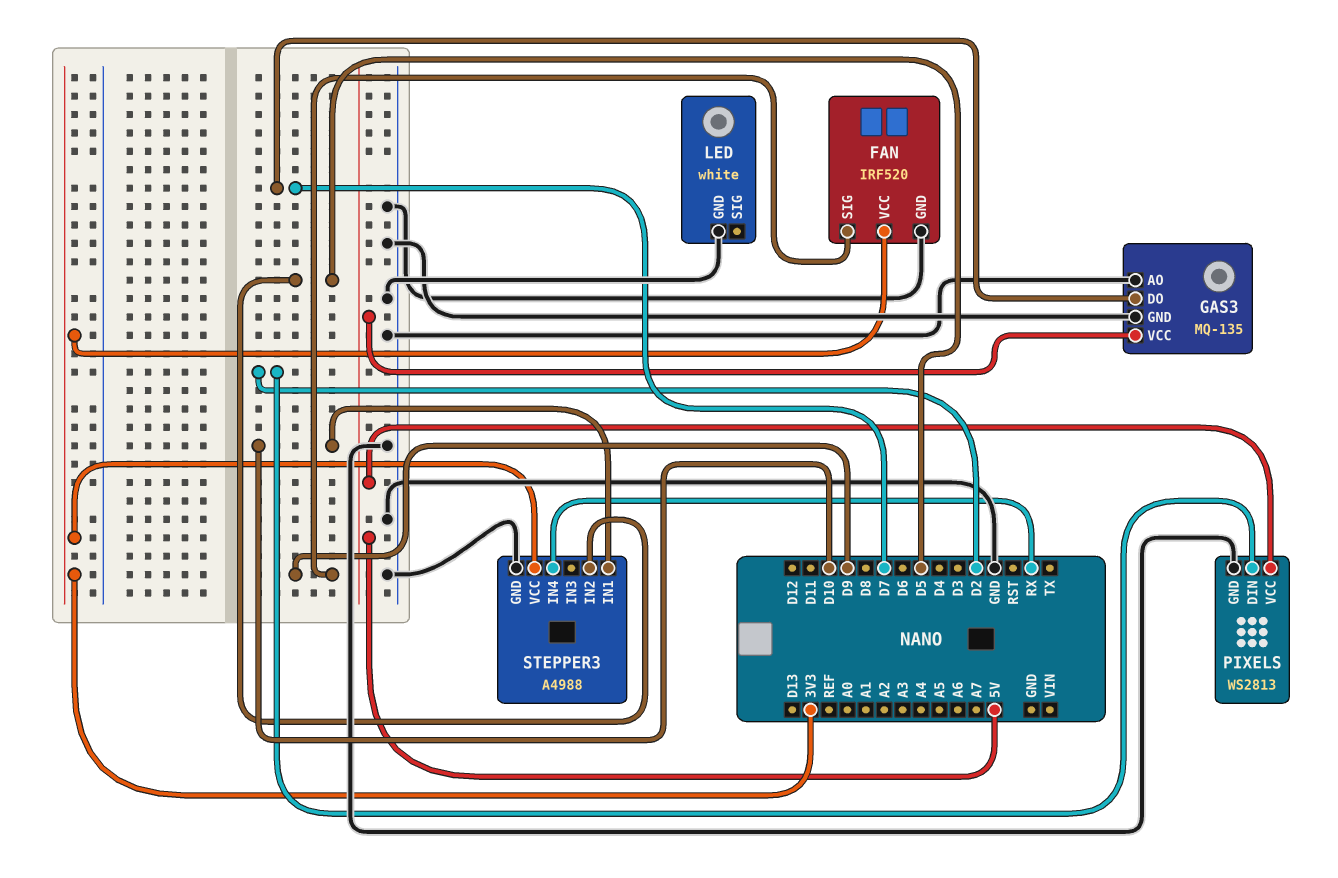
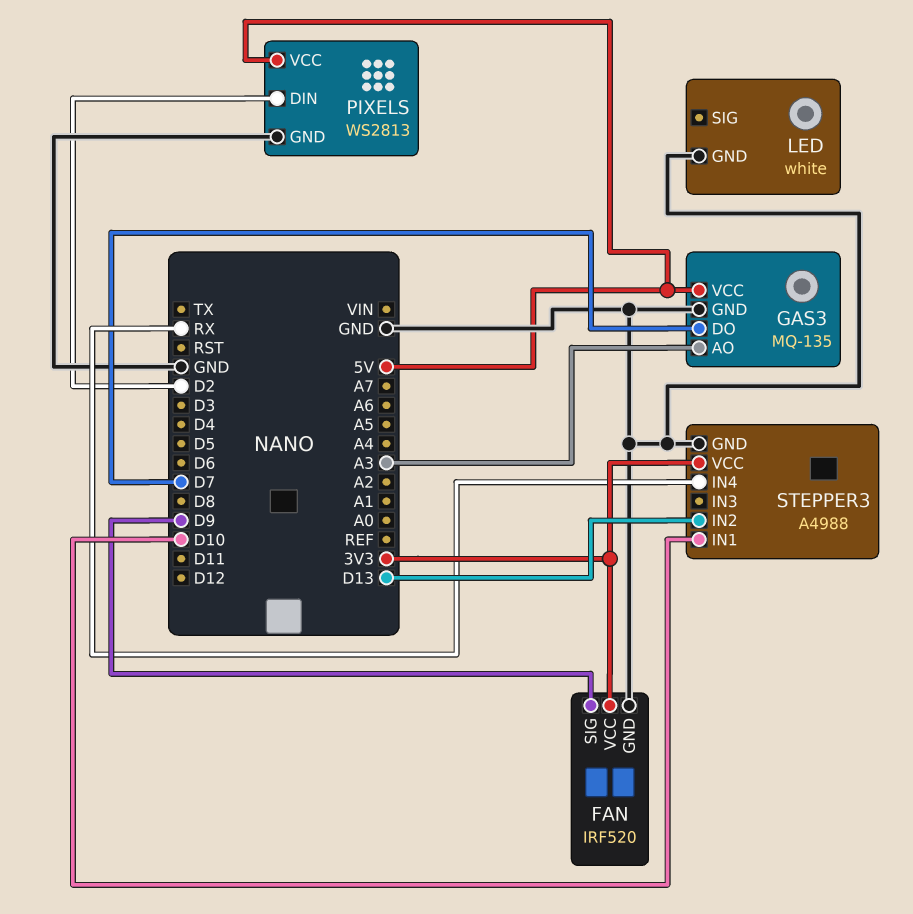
GAS3 pin AO: GND -> A3
STEPPER3 pin IN2: D5 -> D13

